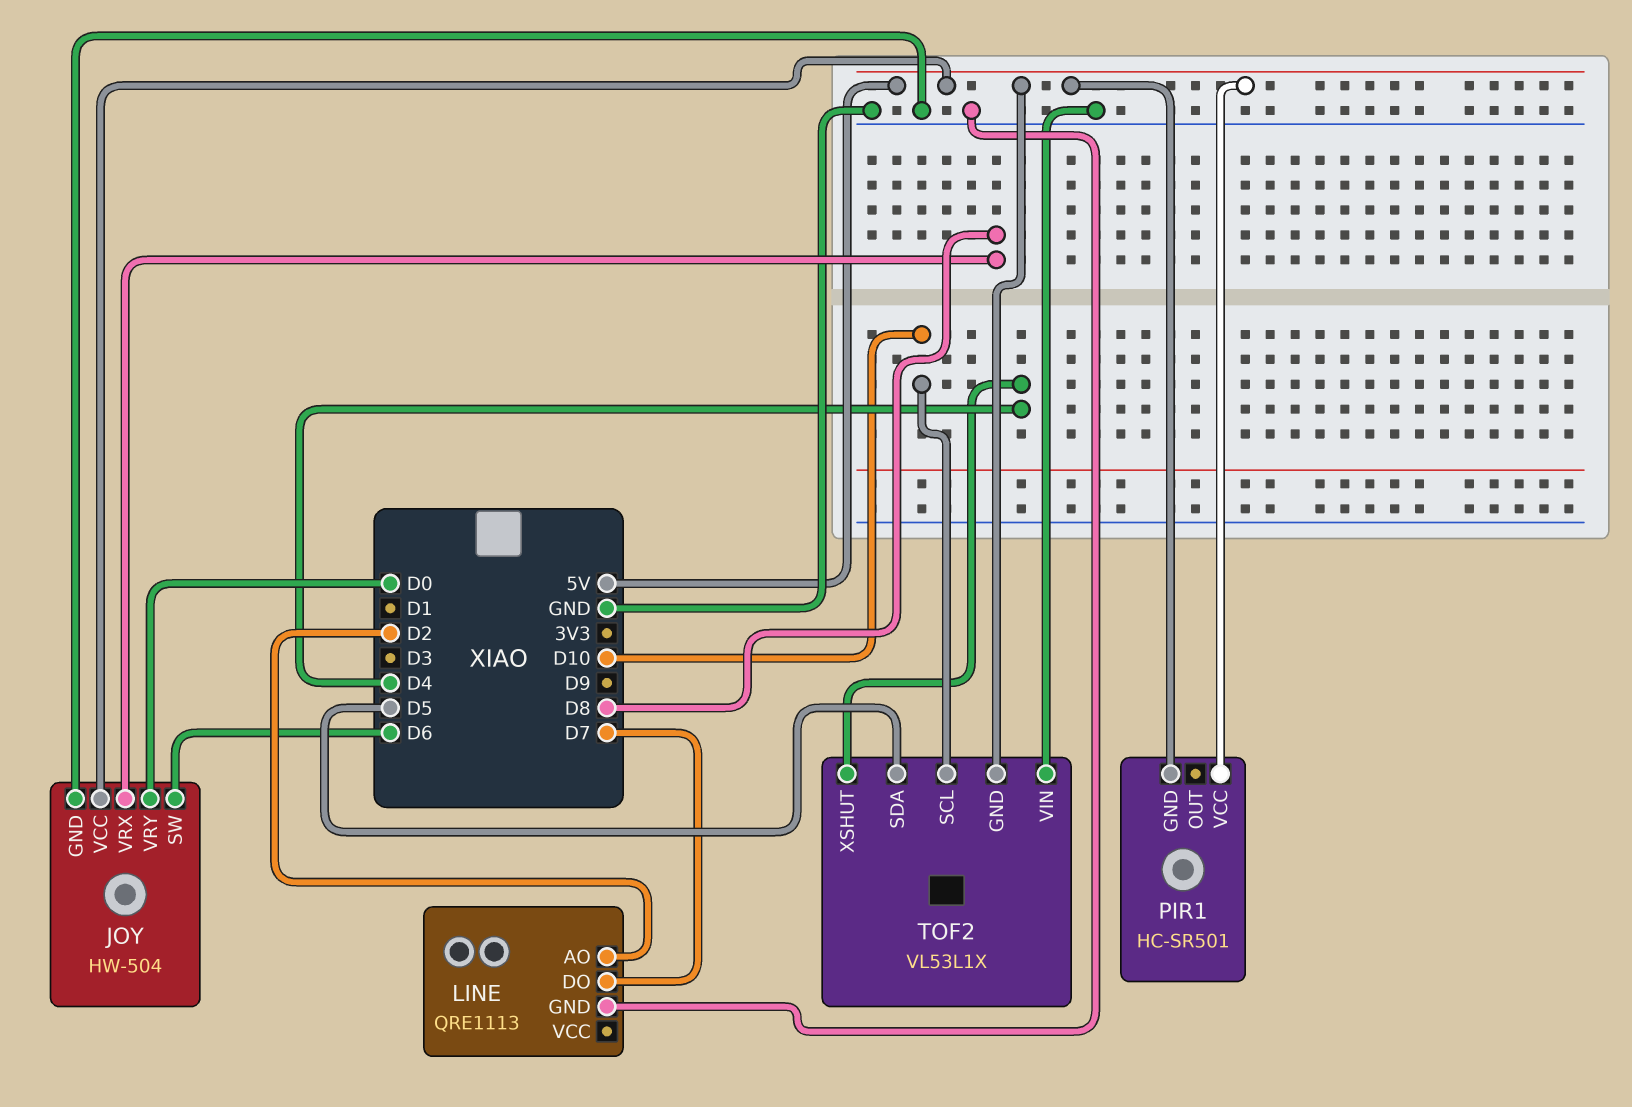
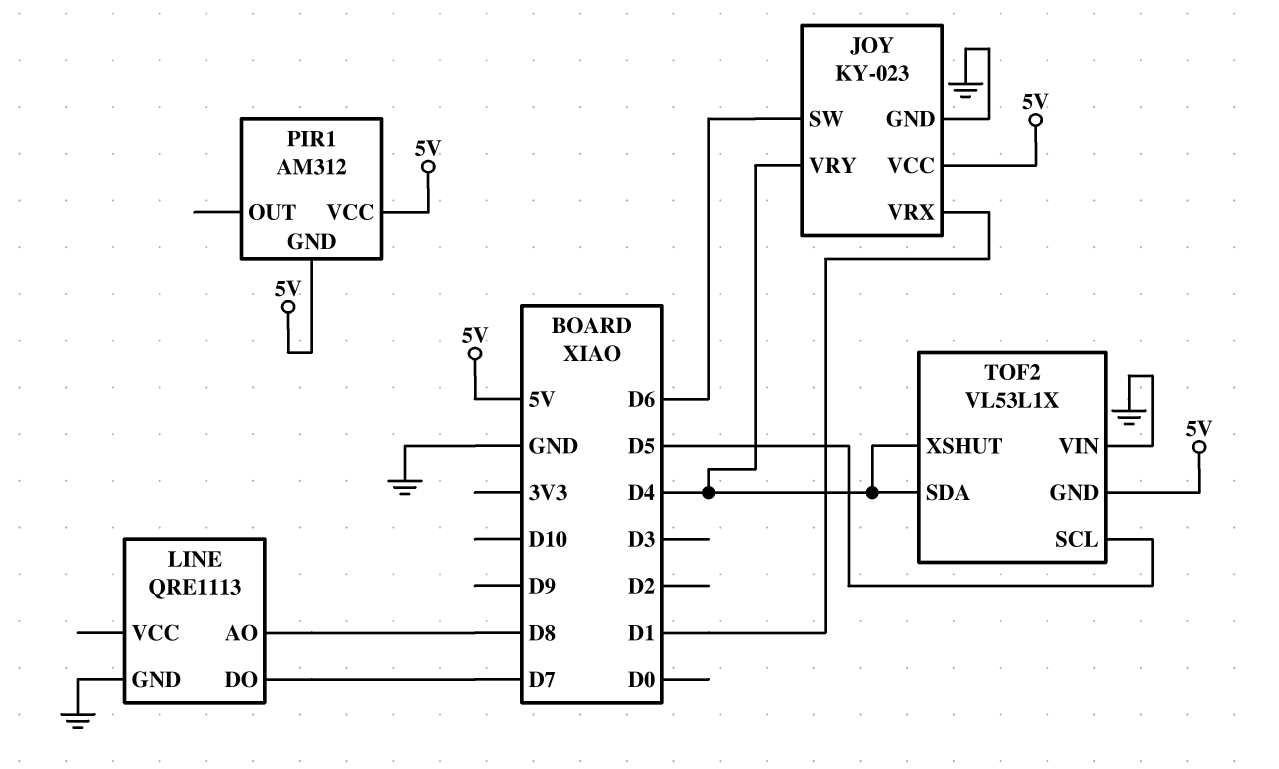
JOY: HW-504 -> KY-023
JOY pin VRX: D8 -> D1
JOY pin VRY: D0 -> D4
LINE pin AO: D2 -> D8
PIR1: HC-SR501 -> AM312
TOF2 pin SCL: D10 -> D5
TOF2 pin SDA: D5 -> D4

